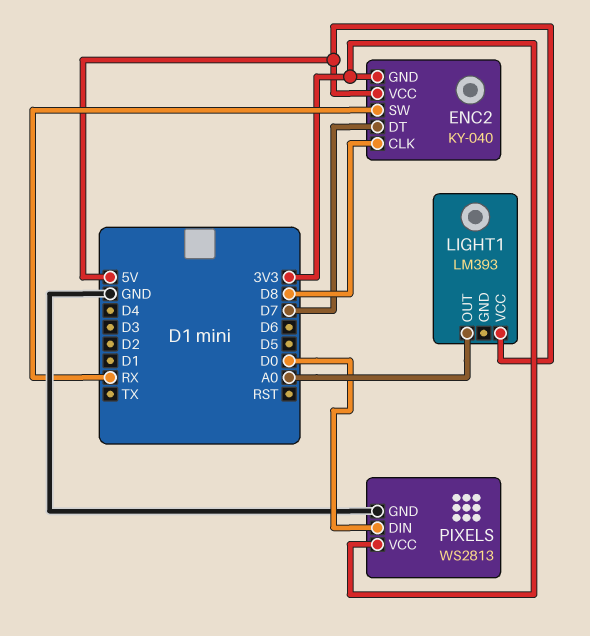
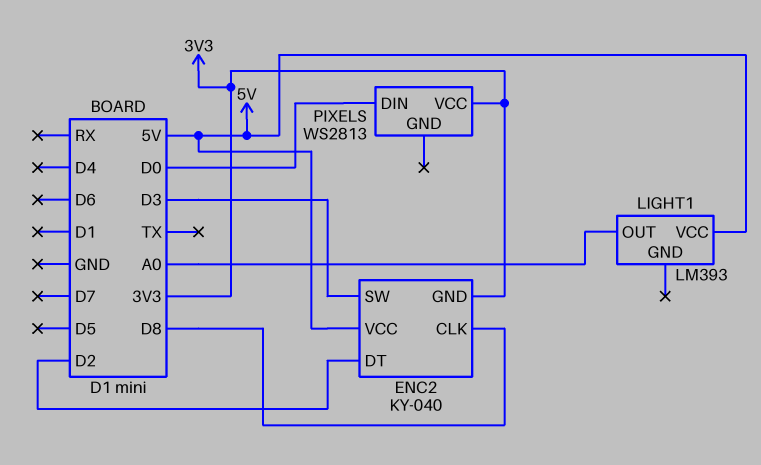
ENC2 pin DT: D7 -> D2
ENC2 pin SW: RX -> D3
PIXELS pin GND: GND -> none

